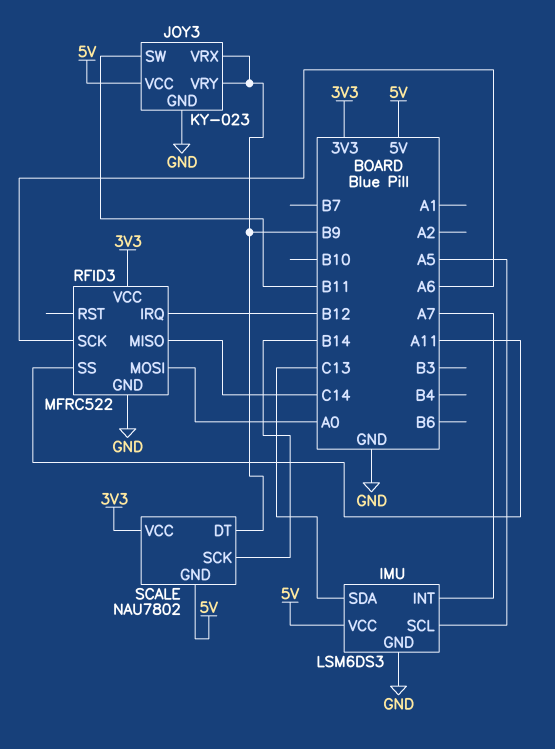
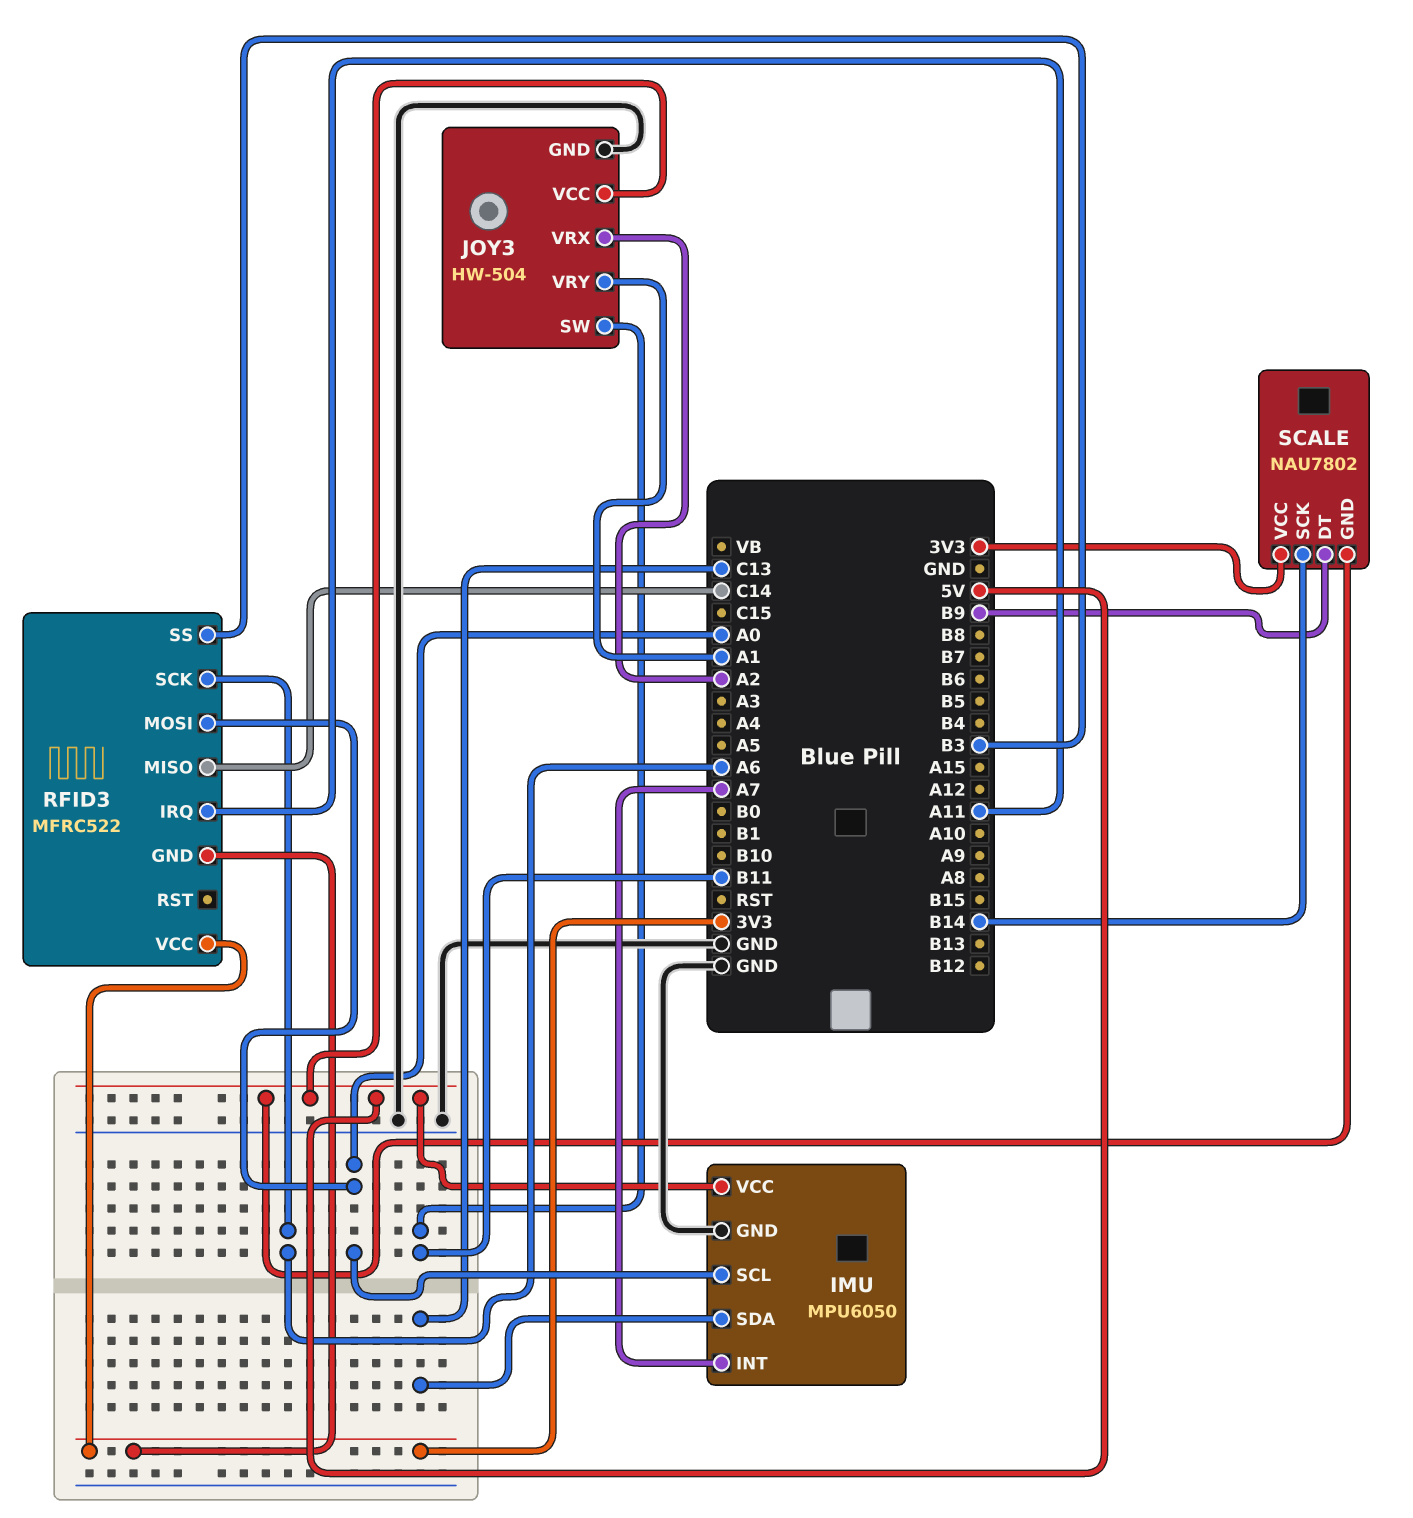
IMU: LSM6DS3 -> MPU6050
IMU pin SCL: A5 -> A0
JOY3: KY-023 -> HW-504
JOY3 pin VRX: B9 -> A2
JOY3 pin VRY: B9 -> A1
RFID3 pin GND: GND -> 3V3
RFID3 pin IRQ: B12 -> A11
RFID3 pin SS: A11 -> B3

